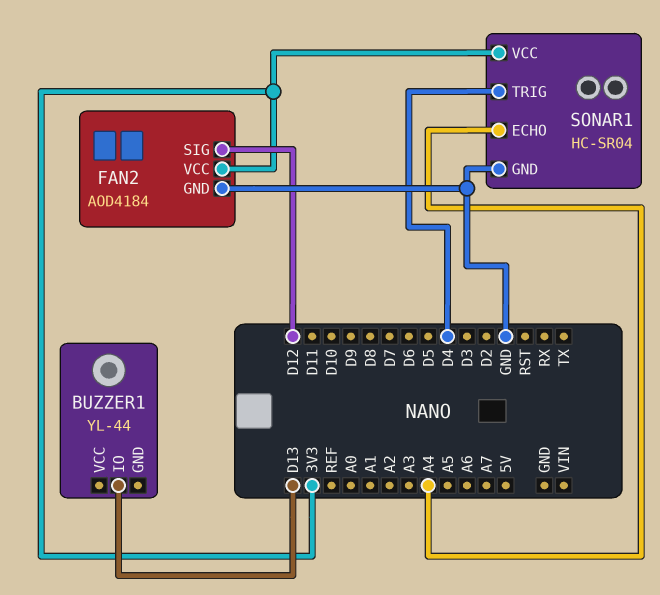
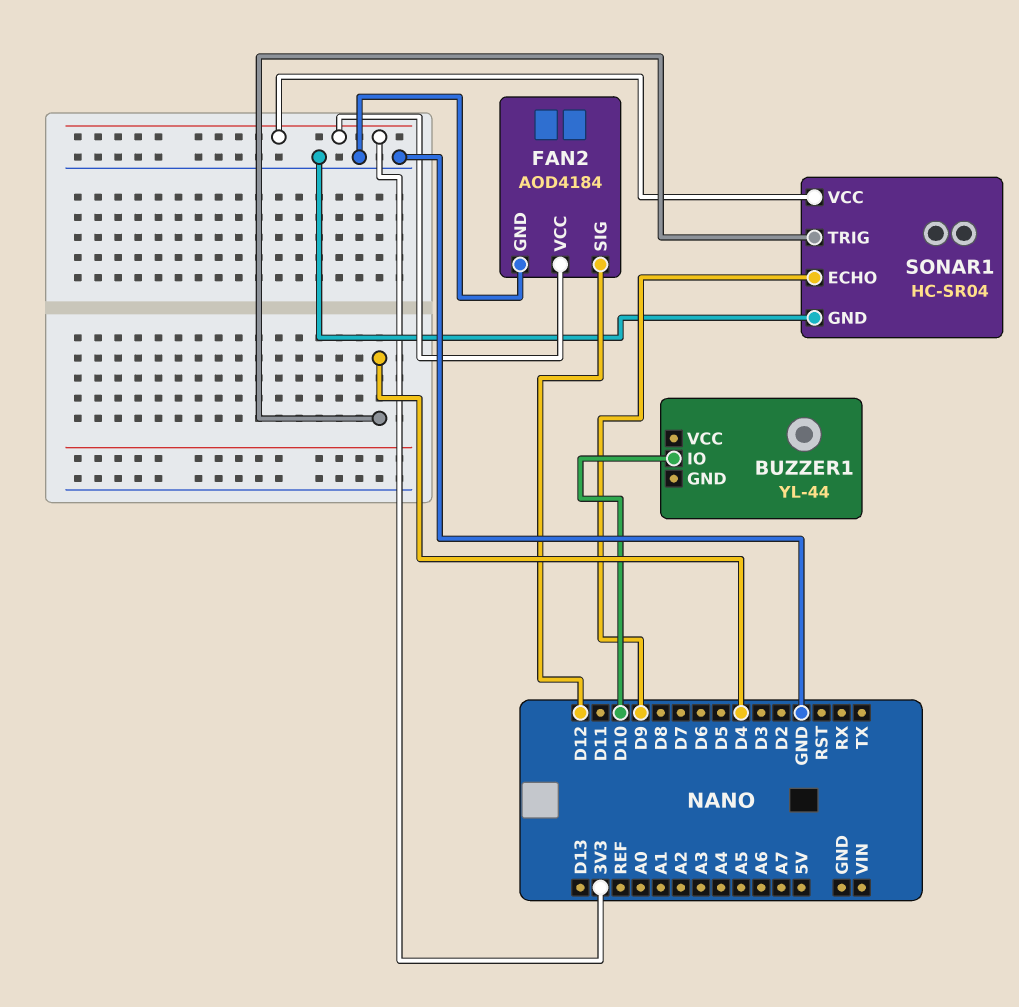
BUZZER1 pin IO: D13 -> D10
SONAR1 pin ECHO: A4 -> D9

